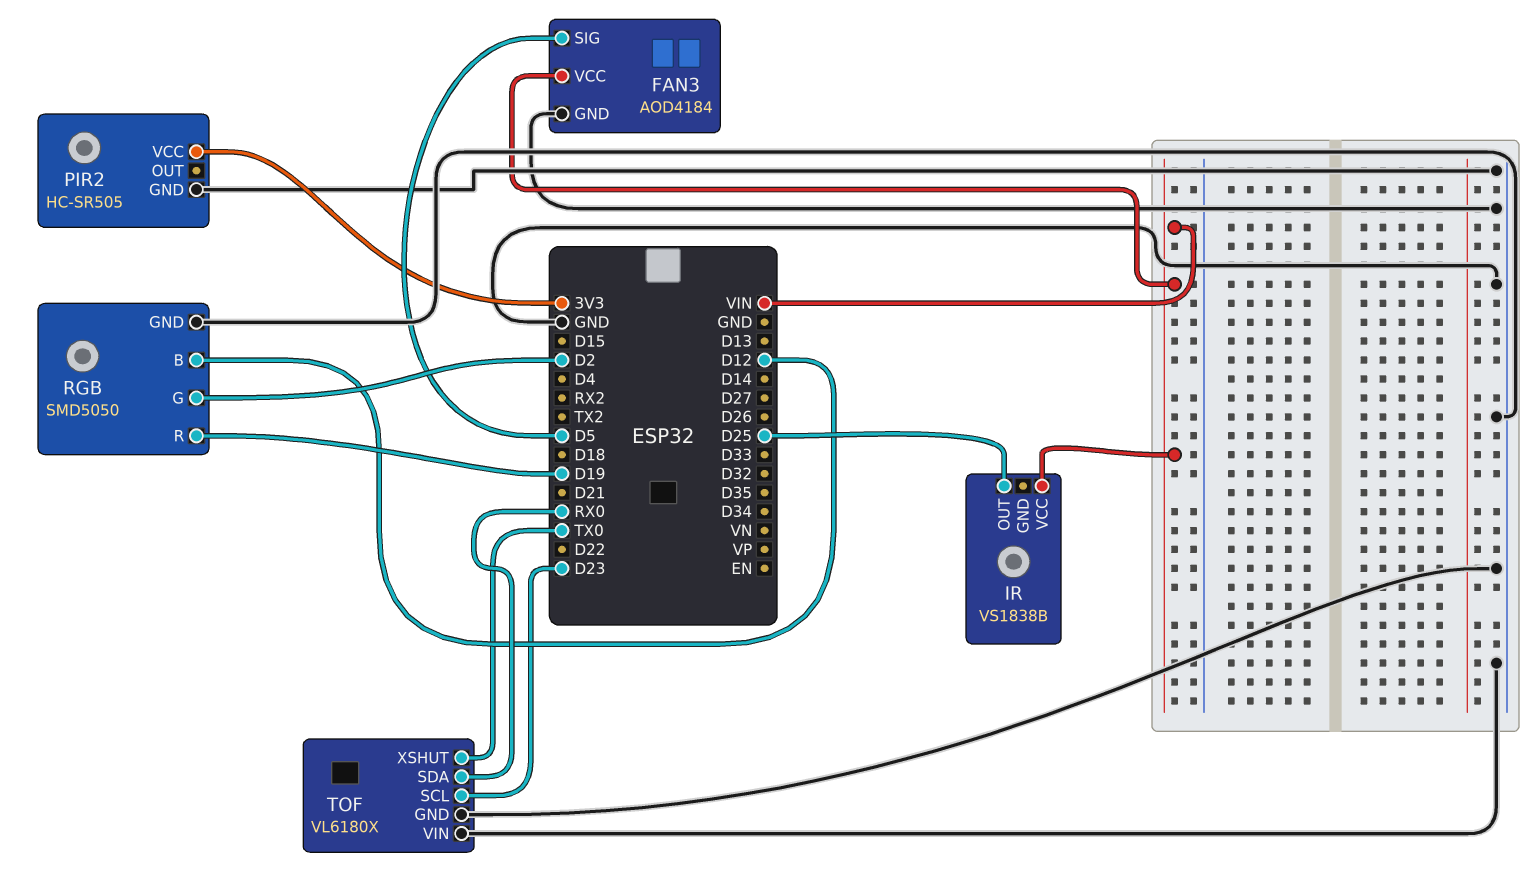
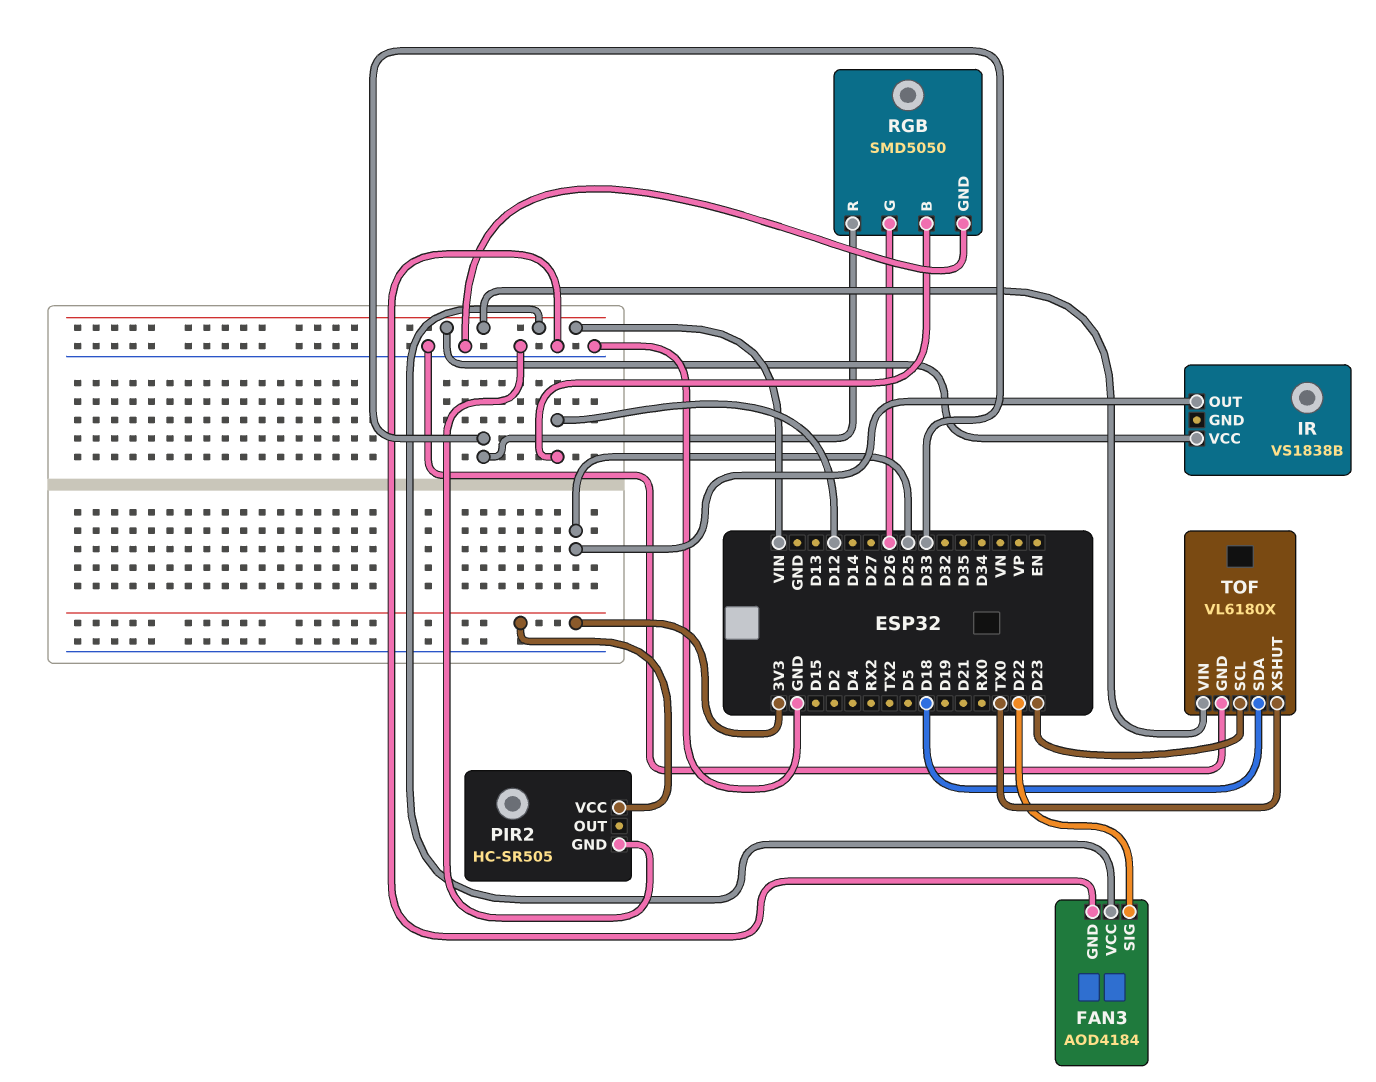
FAN3 pin SIG: D5 -> D22
RGB pin G: D2 -> D26
RGB pin R: D19 -> D33
TOF pin SDA: RX0 -> D18
TOF pin VIN: GND -> VIN

